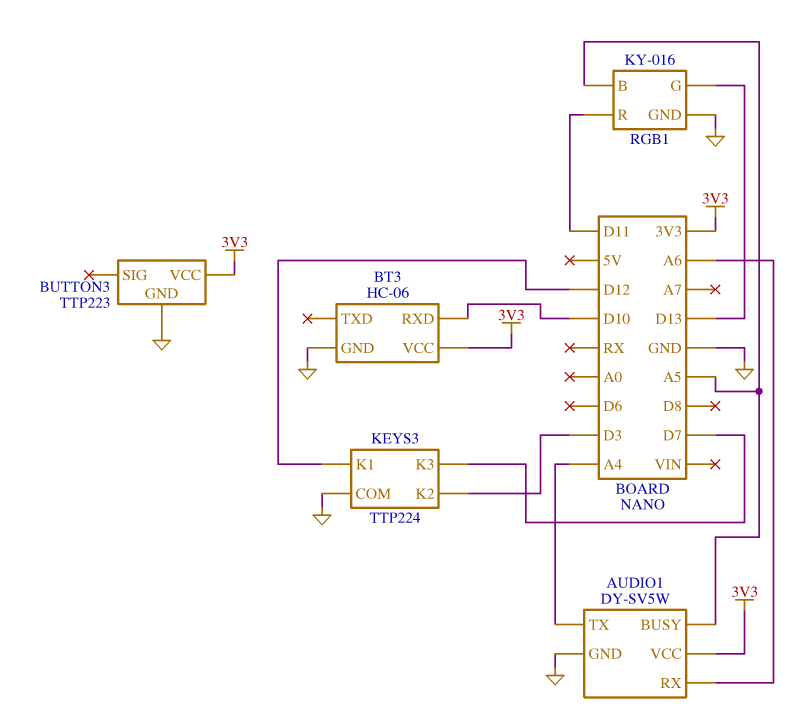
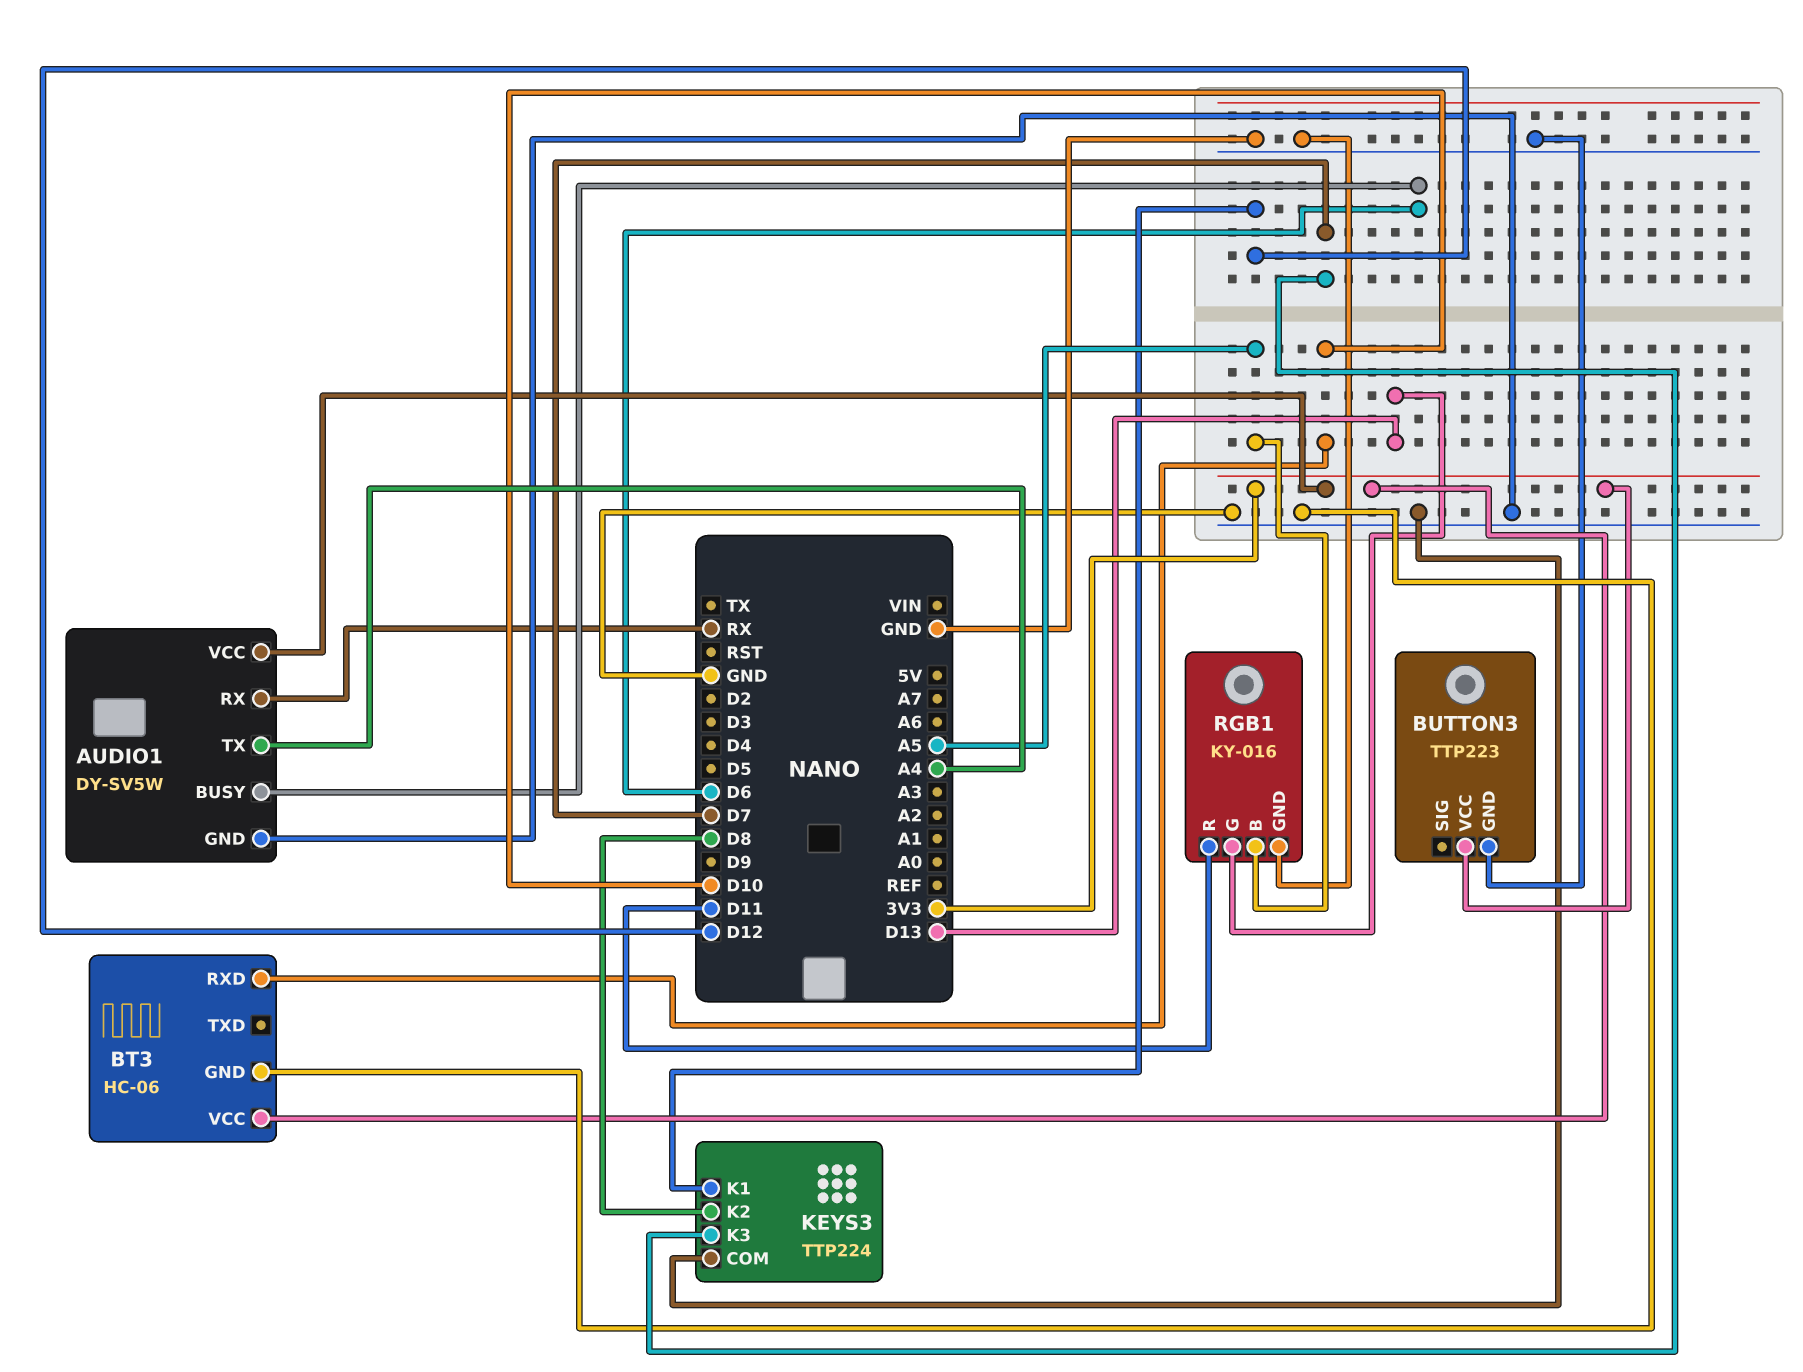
AUDIO1 pin BUSY: A5 -> D6
AUDIO1 pin RX: A6 -> RX
KEYS3 pin K2: D3 -> D8

